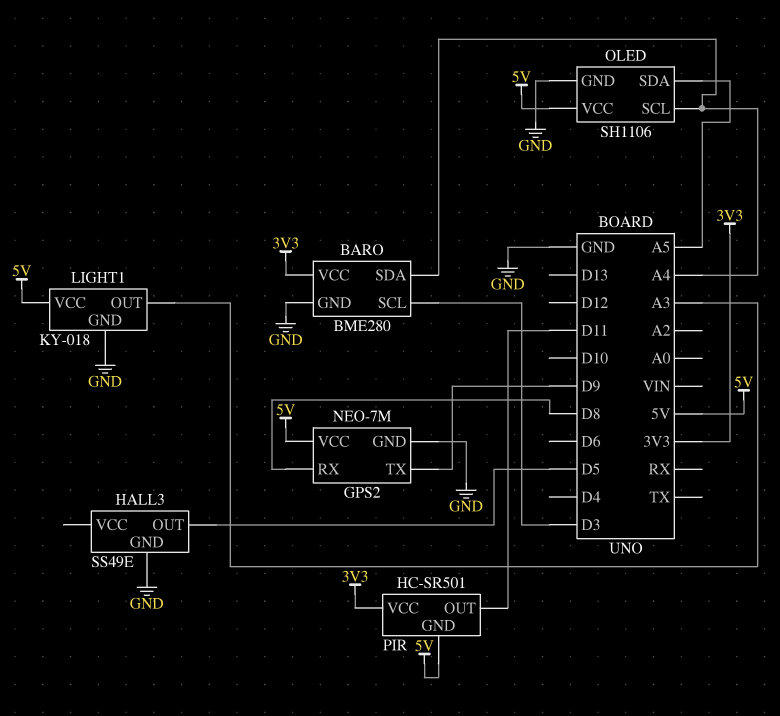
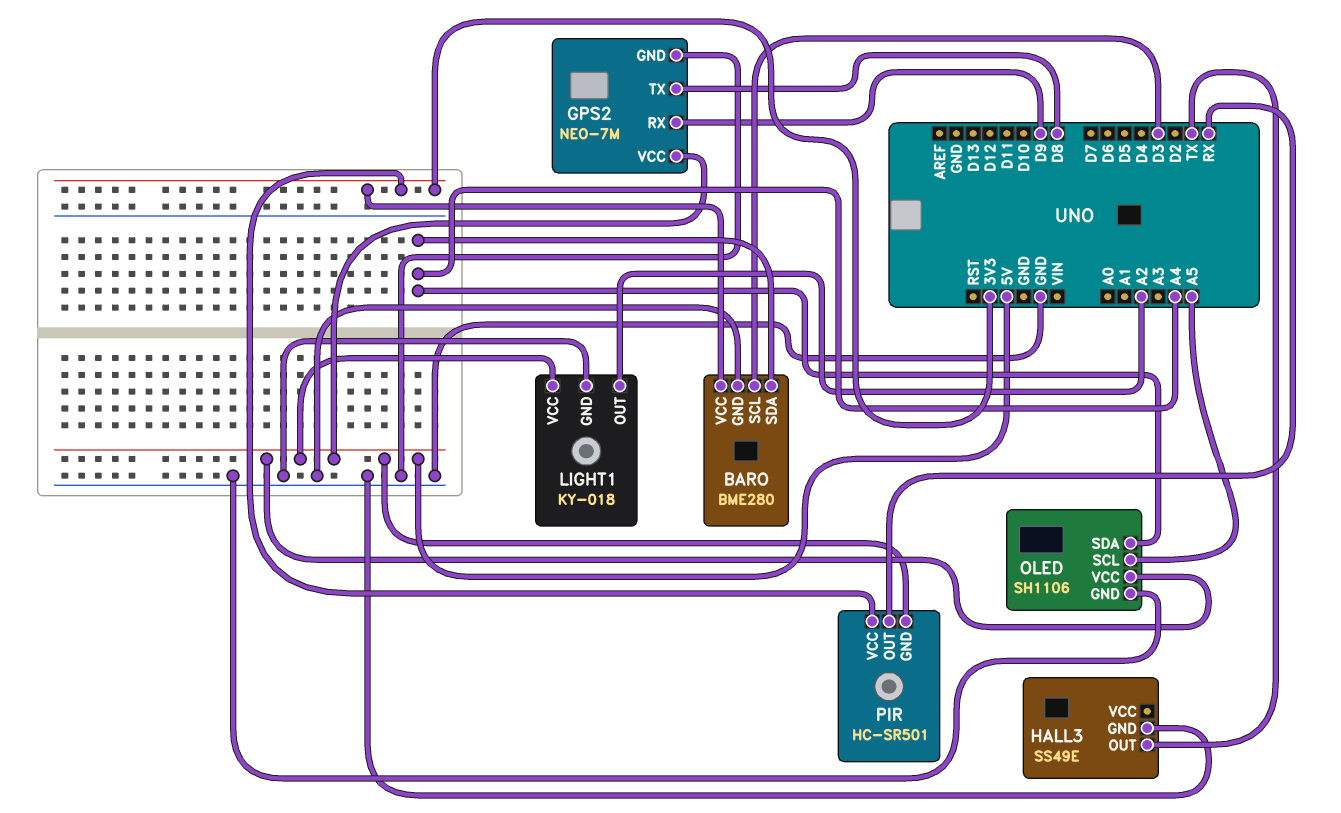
GPS2 pin RX: D8 -> D9
GPS2 pin TX: D9 -> D8
HALL3 pin OUT: D5 -> TX
LIGHT1 pin OUT: A3 -> A2
OLED pin SCL: A4 -> A5
OLED pin SDA: A5 -> A4
PIR pin OUT: D11 -> RX

